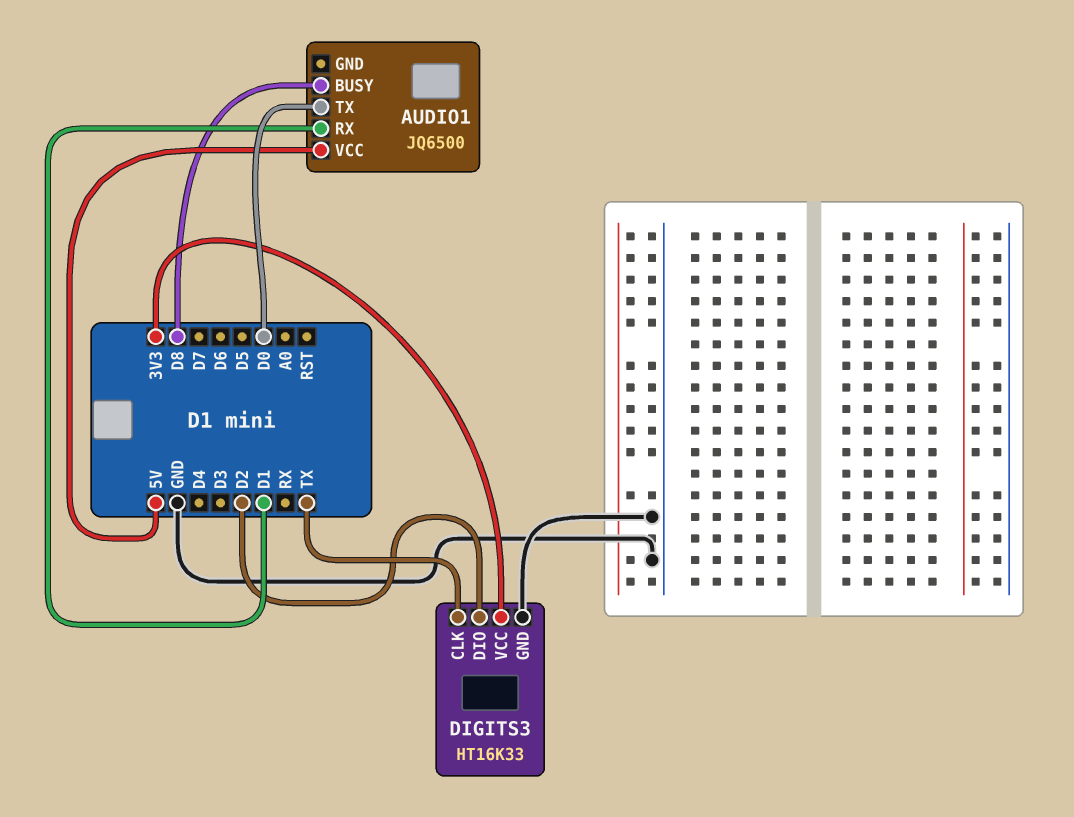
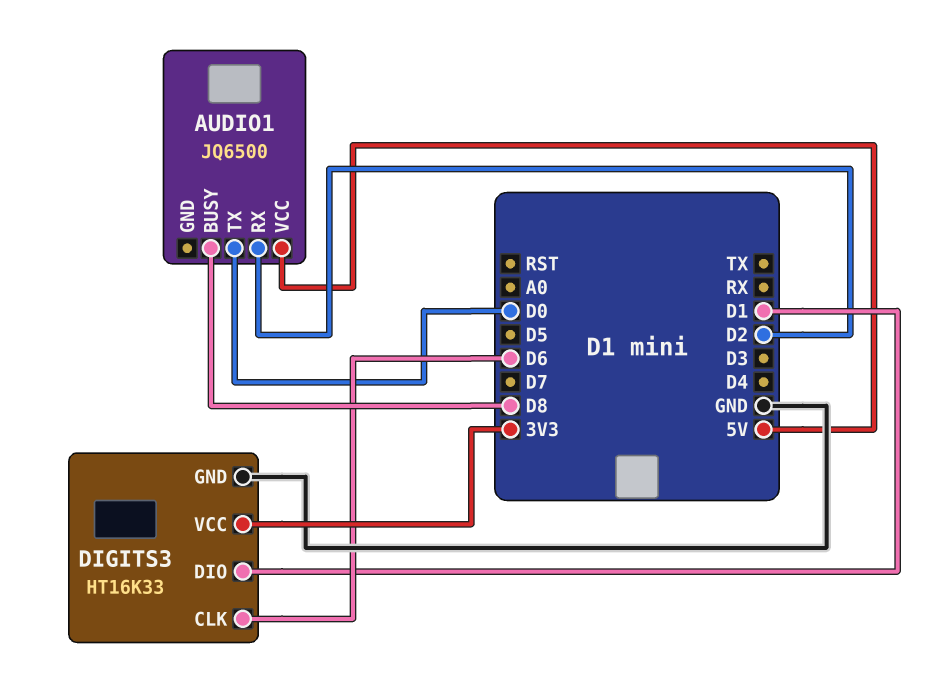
AUDIO1 pin RX: D1 -> D2
DIGITS3 pin CLK: TX -> D6
DIGITS3 pin DIO: D2 -> D1

